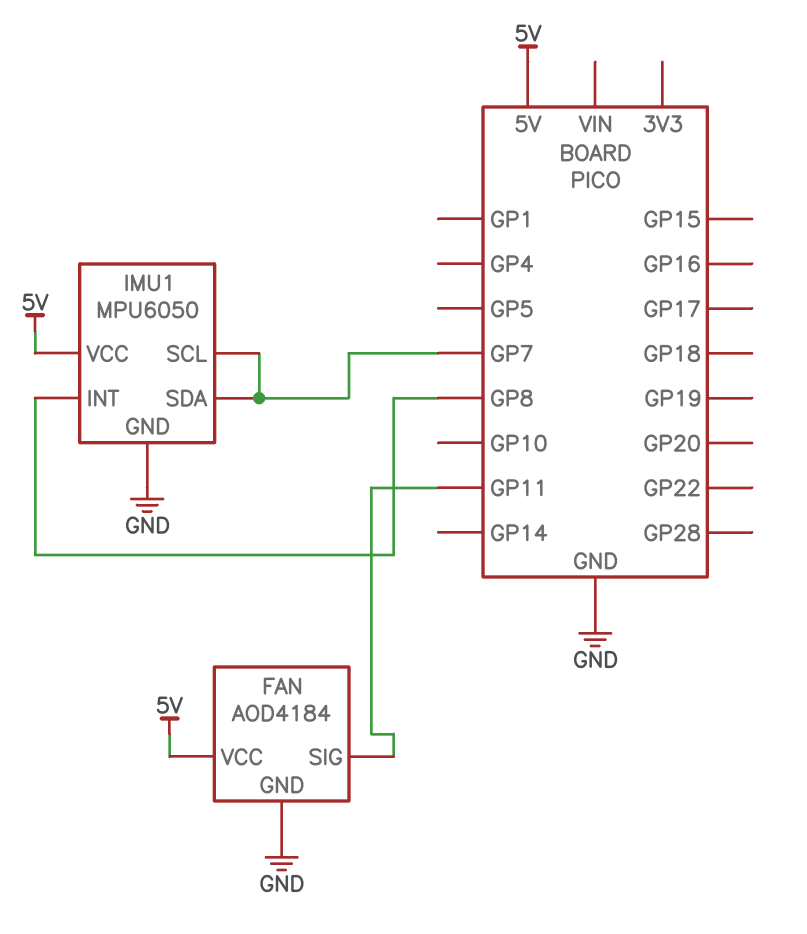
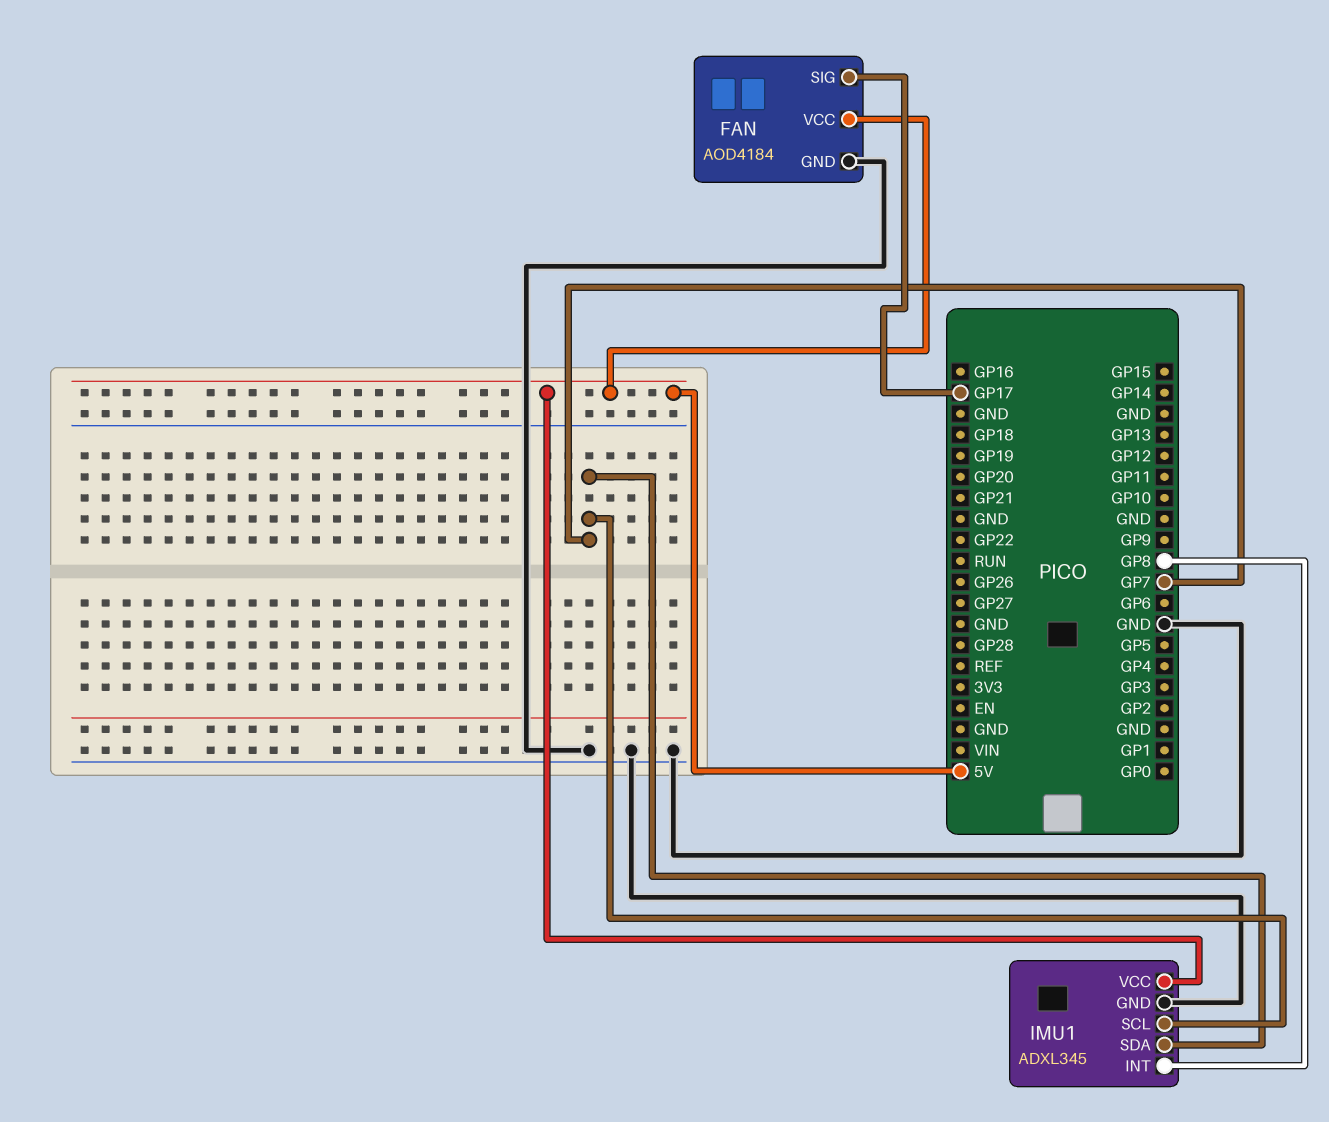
FAN pin SIG: GP11 -> GP17
IMU1: MPU6050 -> ADXL345

